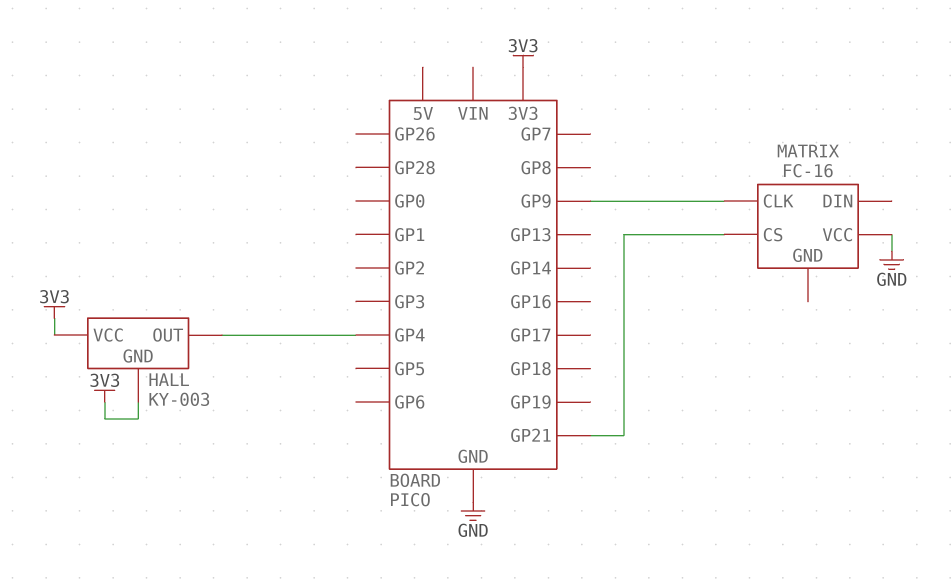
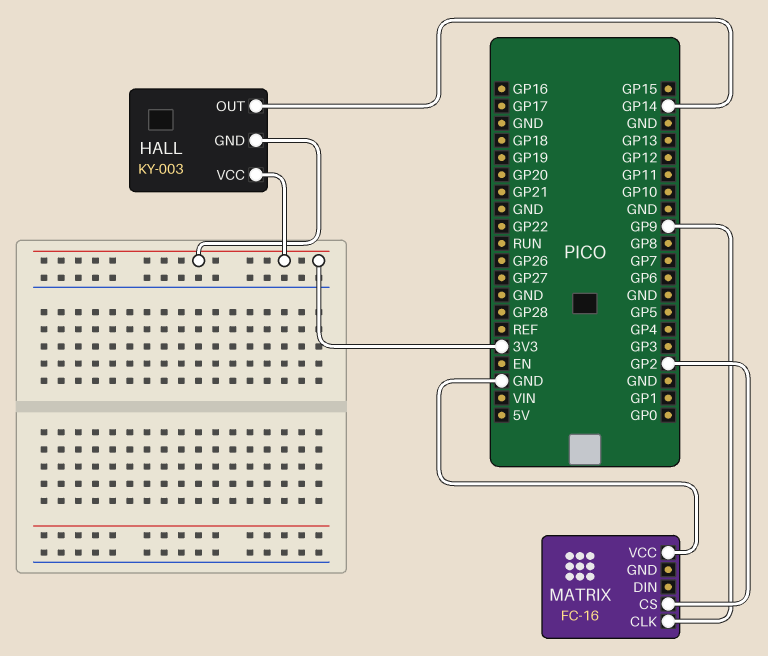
HALL pin OUT: GP4 -> GP14
MATRIX pin CS: GP21 -> GP2

